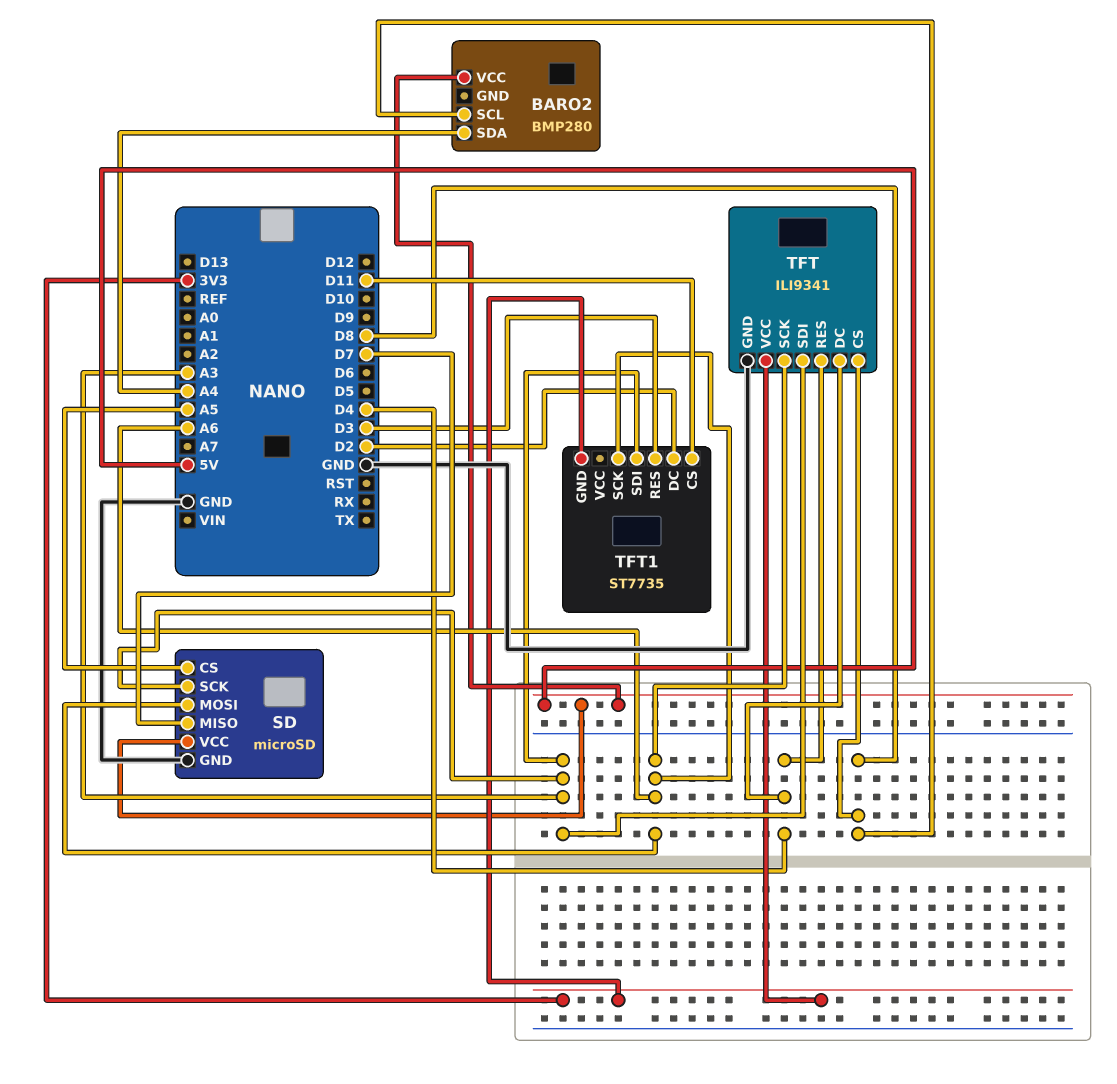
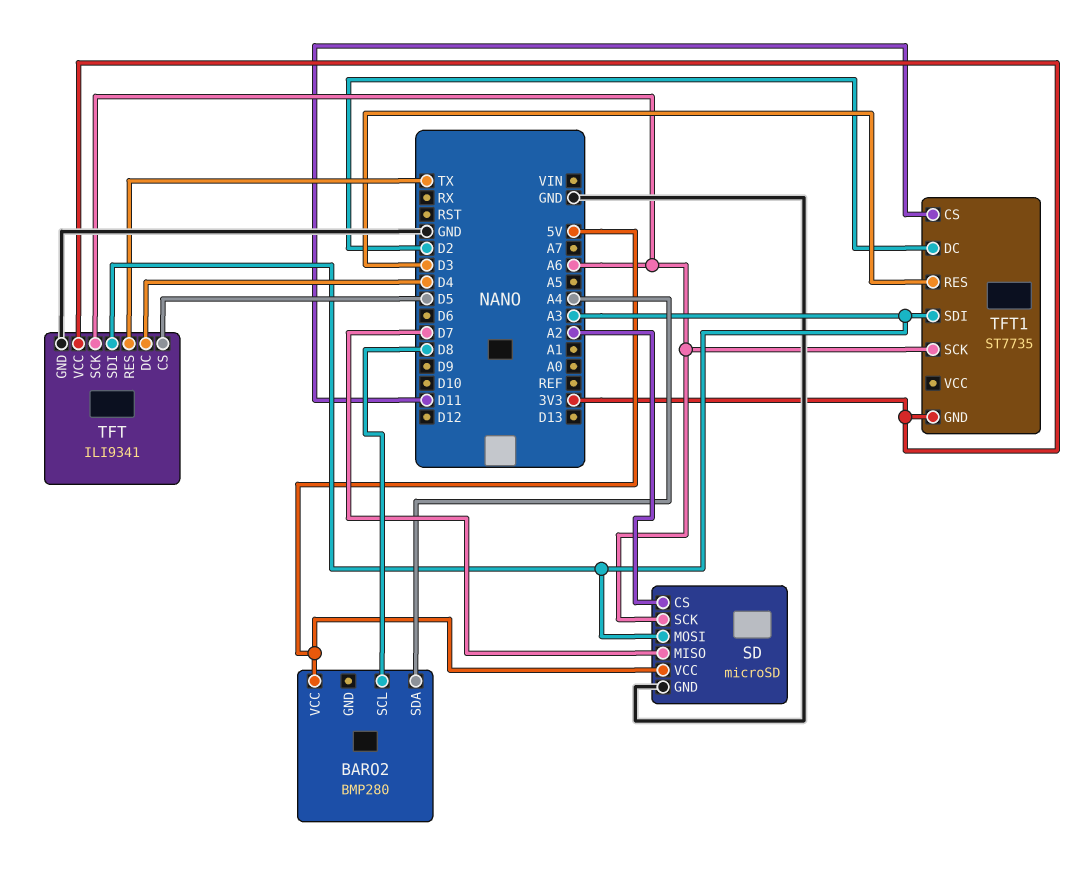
SD pin CS: A5 -> A2
SD pin MOSI: A6 -> A3
SD pin SCK: A3 -> A6
TFT pin CS: D8 -> D5
TFT pin RES: D4 -> TX

